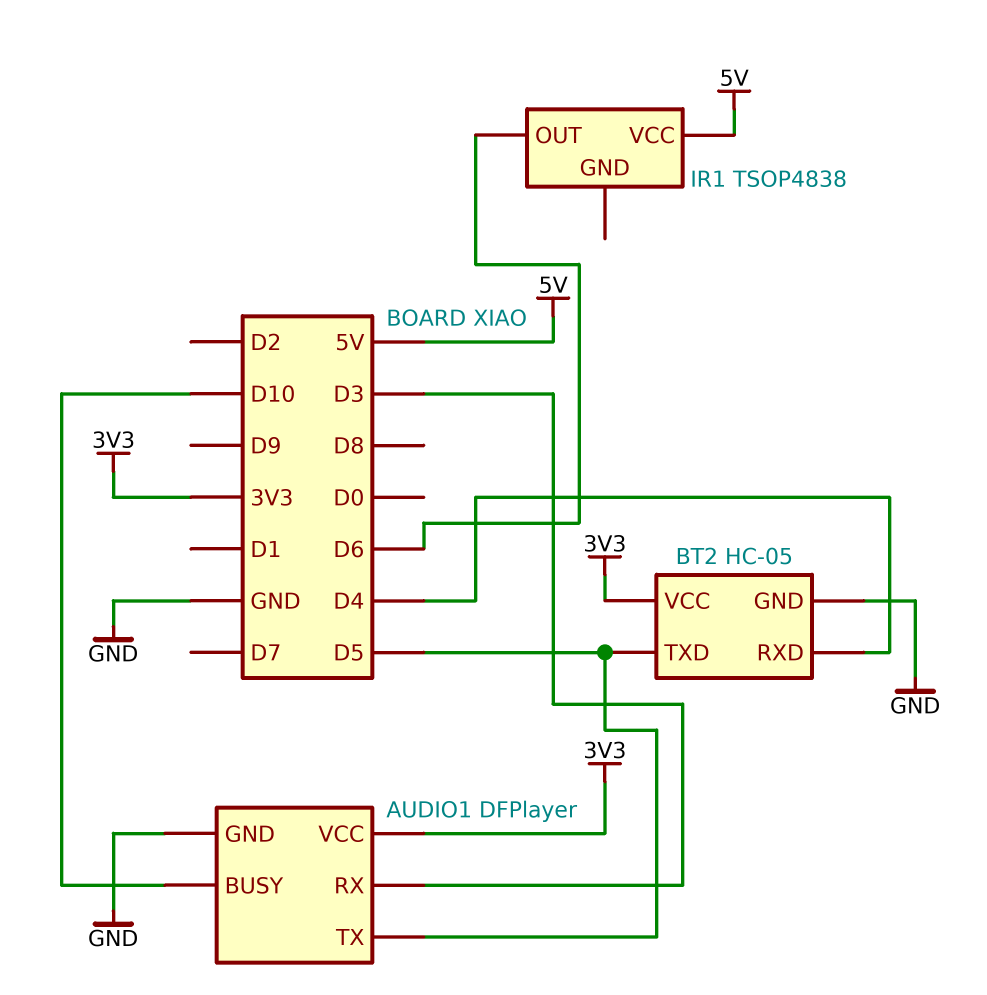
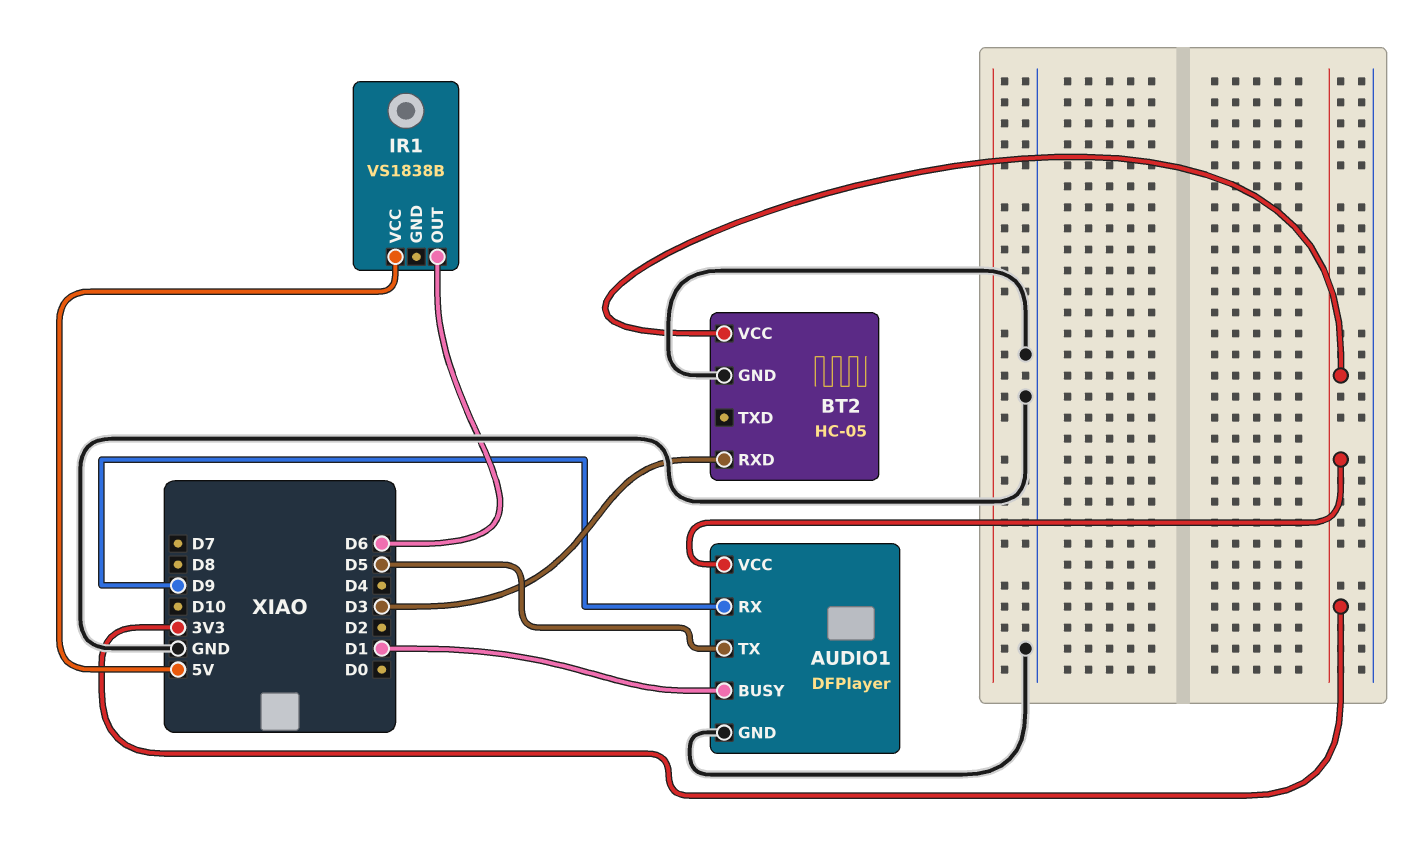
AUDIO1 pin BUSY: D10 -> D1
AUDIO1 pin RX: D3 -> D9
BT2 pin RXD: D4 -> D3
BT2 pin TXD: D5 -> none
IR1: TSOP4838 -> VS1838B

